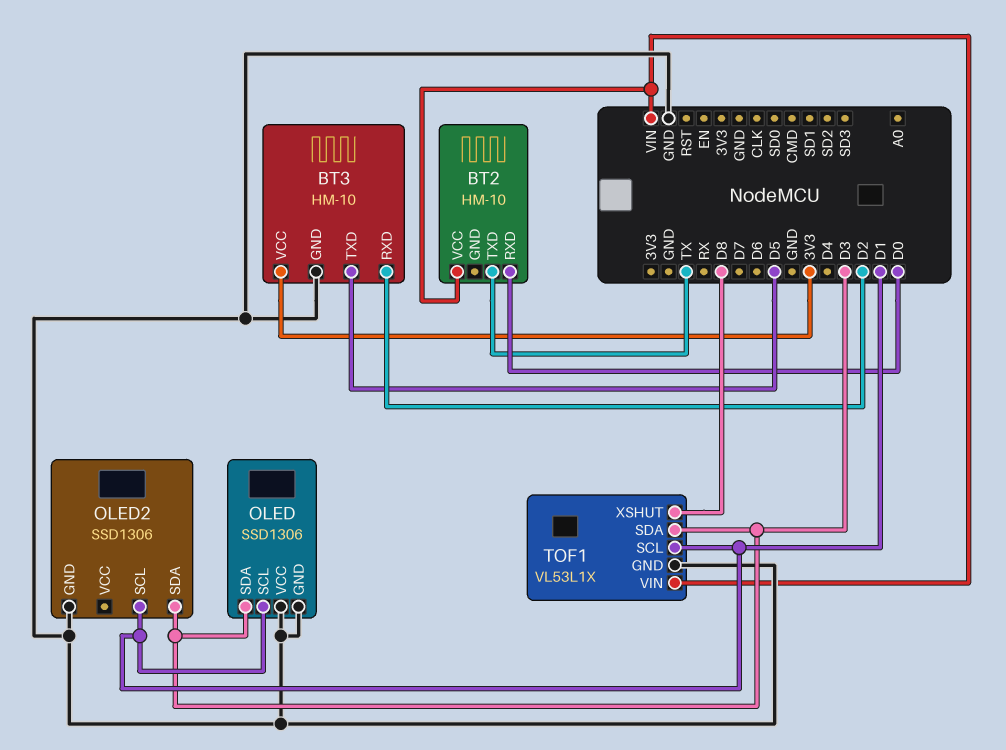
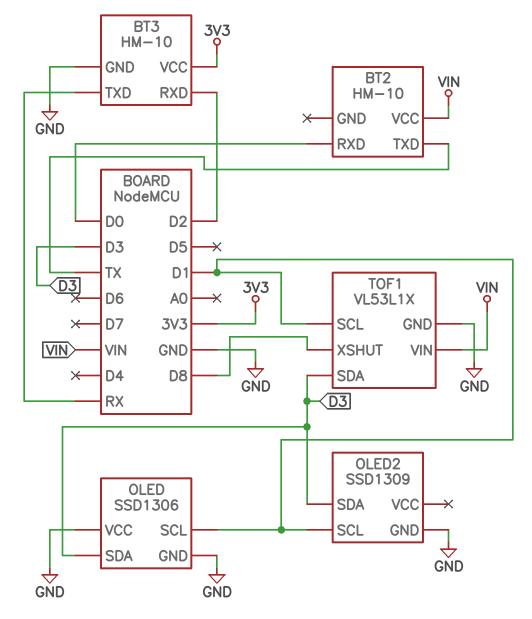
BT3 pin TXD: D5 -> RX
OLED2: SSD1306 -> SSD1309

